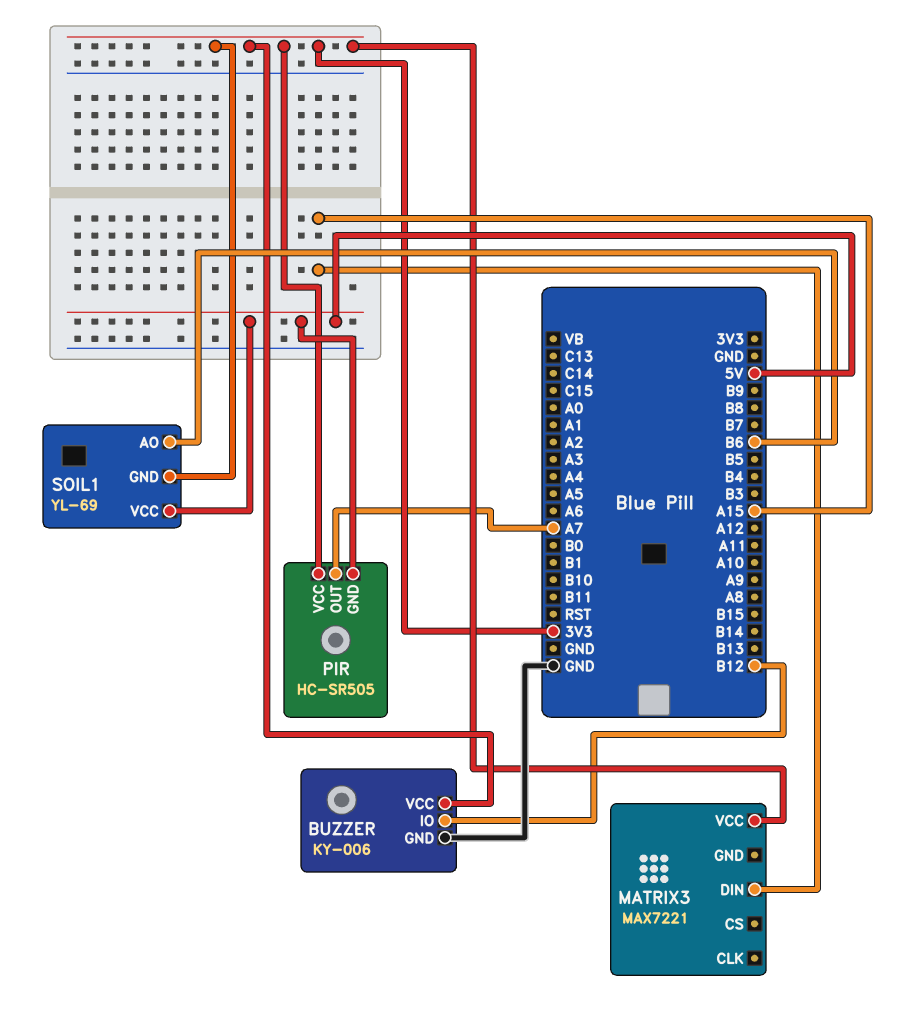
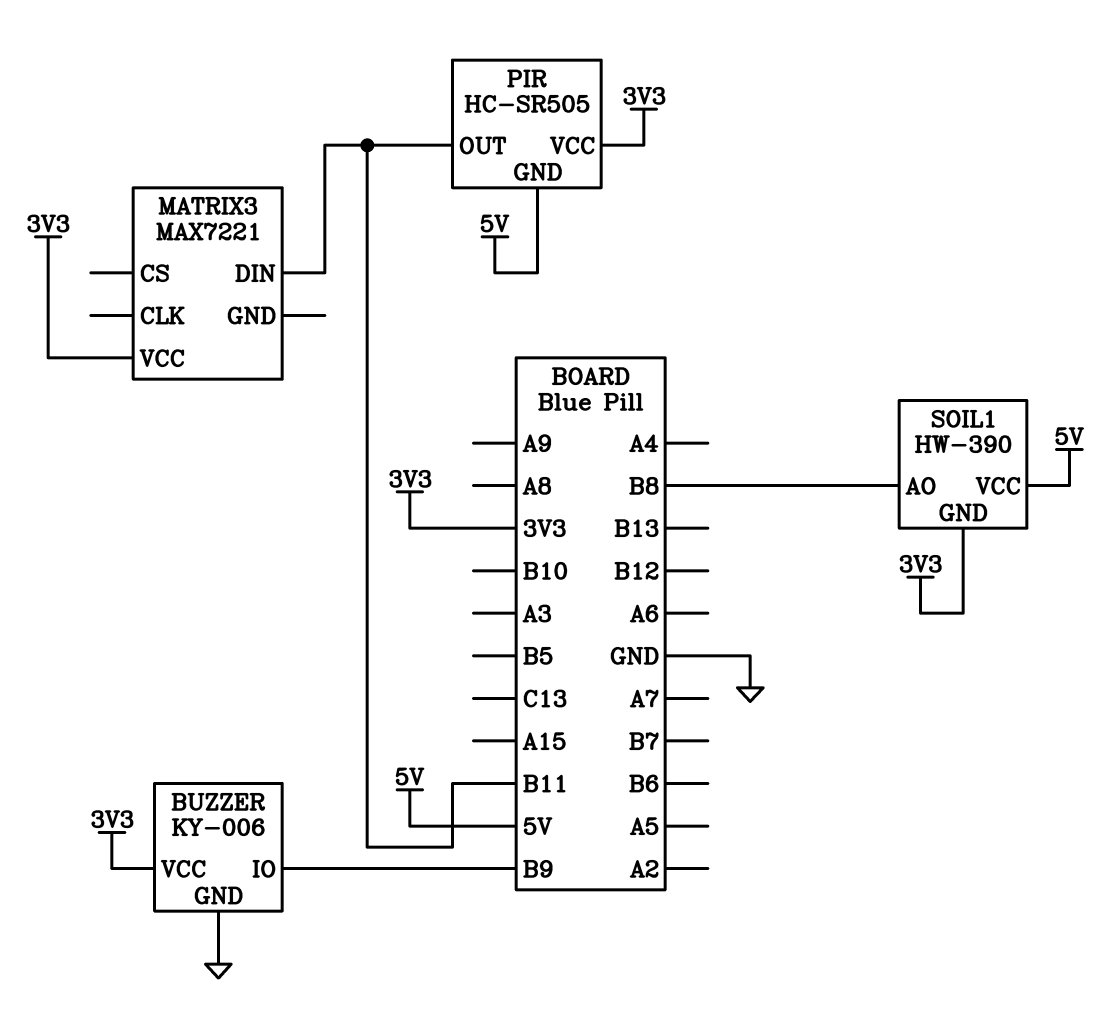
BUZZER pin IO: B12 -> B9
MATRIX3 pin DIN: A15 -> B11
PIR pin OUT: A7 -> B11
SOIL1: YL-69 -> HW-390
SOIL1 pin AO: B6 -> B8

